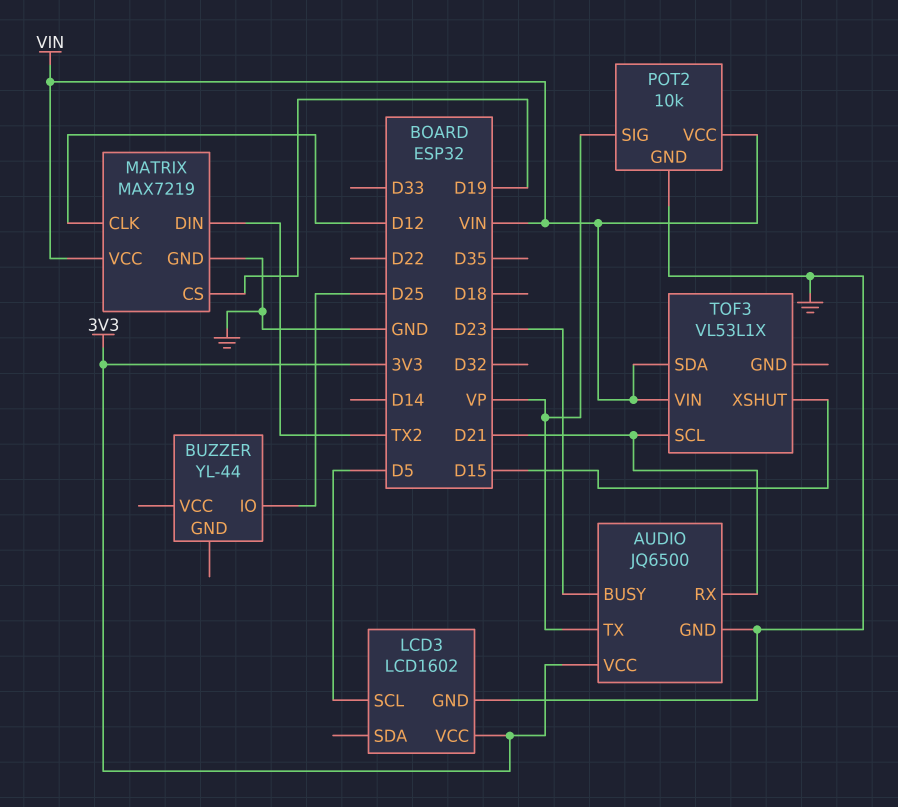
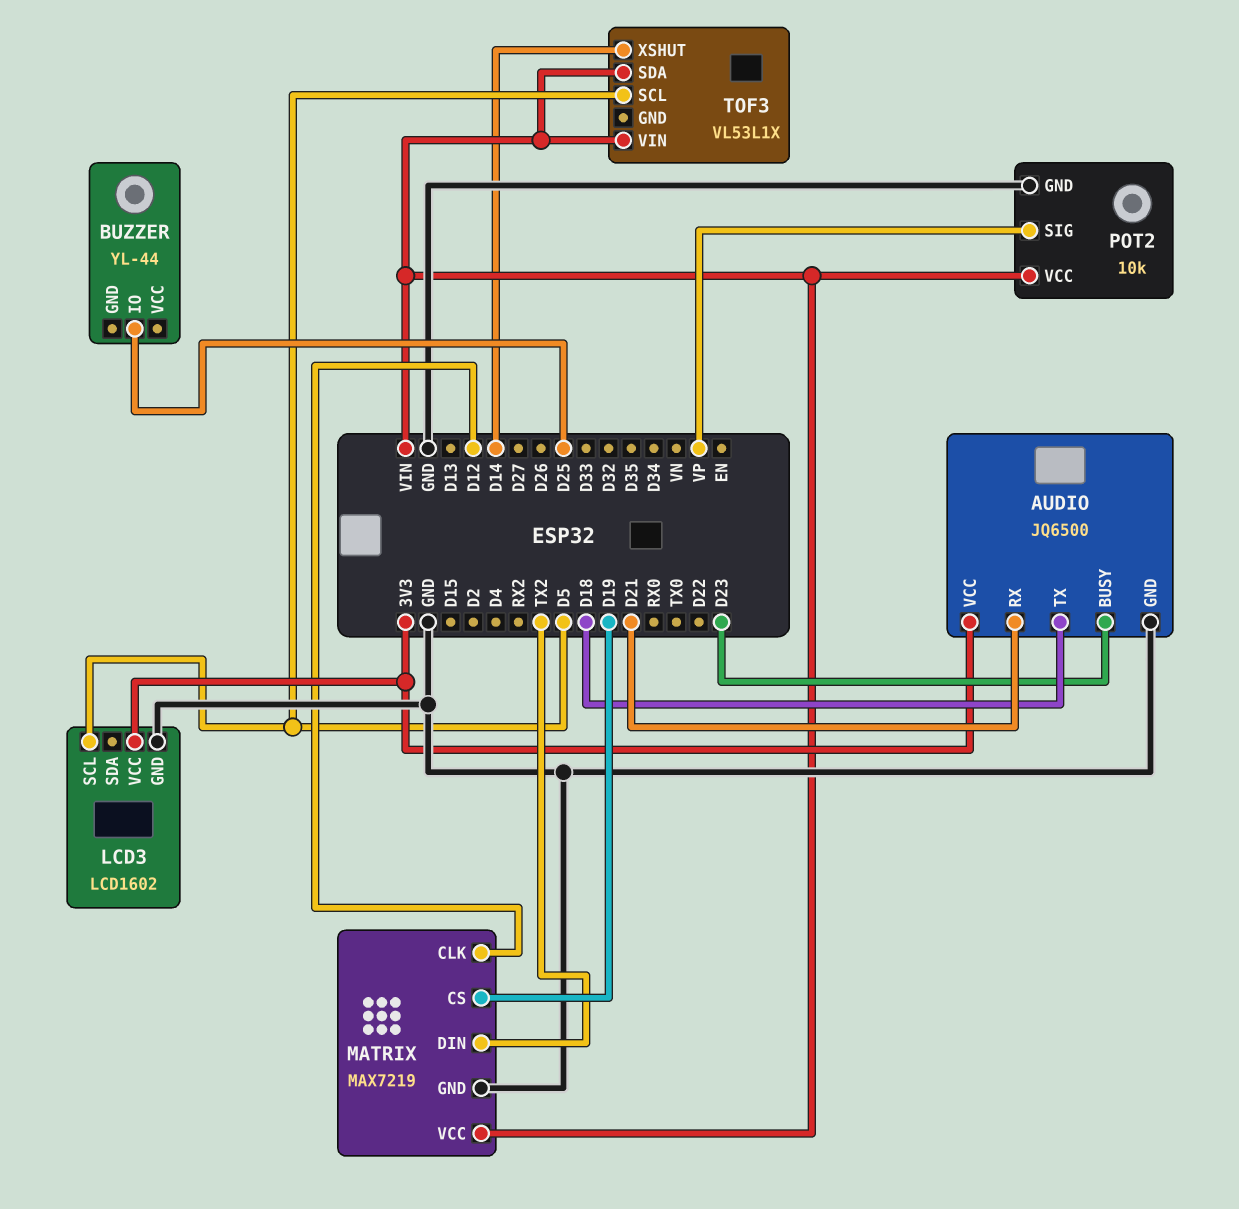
AUDIO pin TX: VP -> D18
TOF3 pin SCL: D21 -> D5
TOF3 pin XSHUT: D15 -> D14

